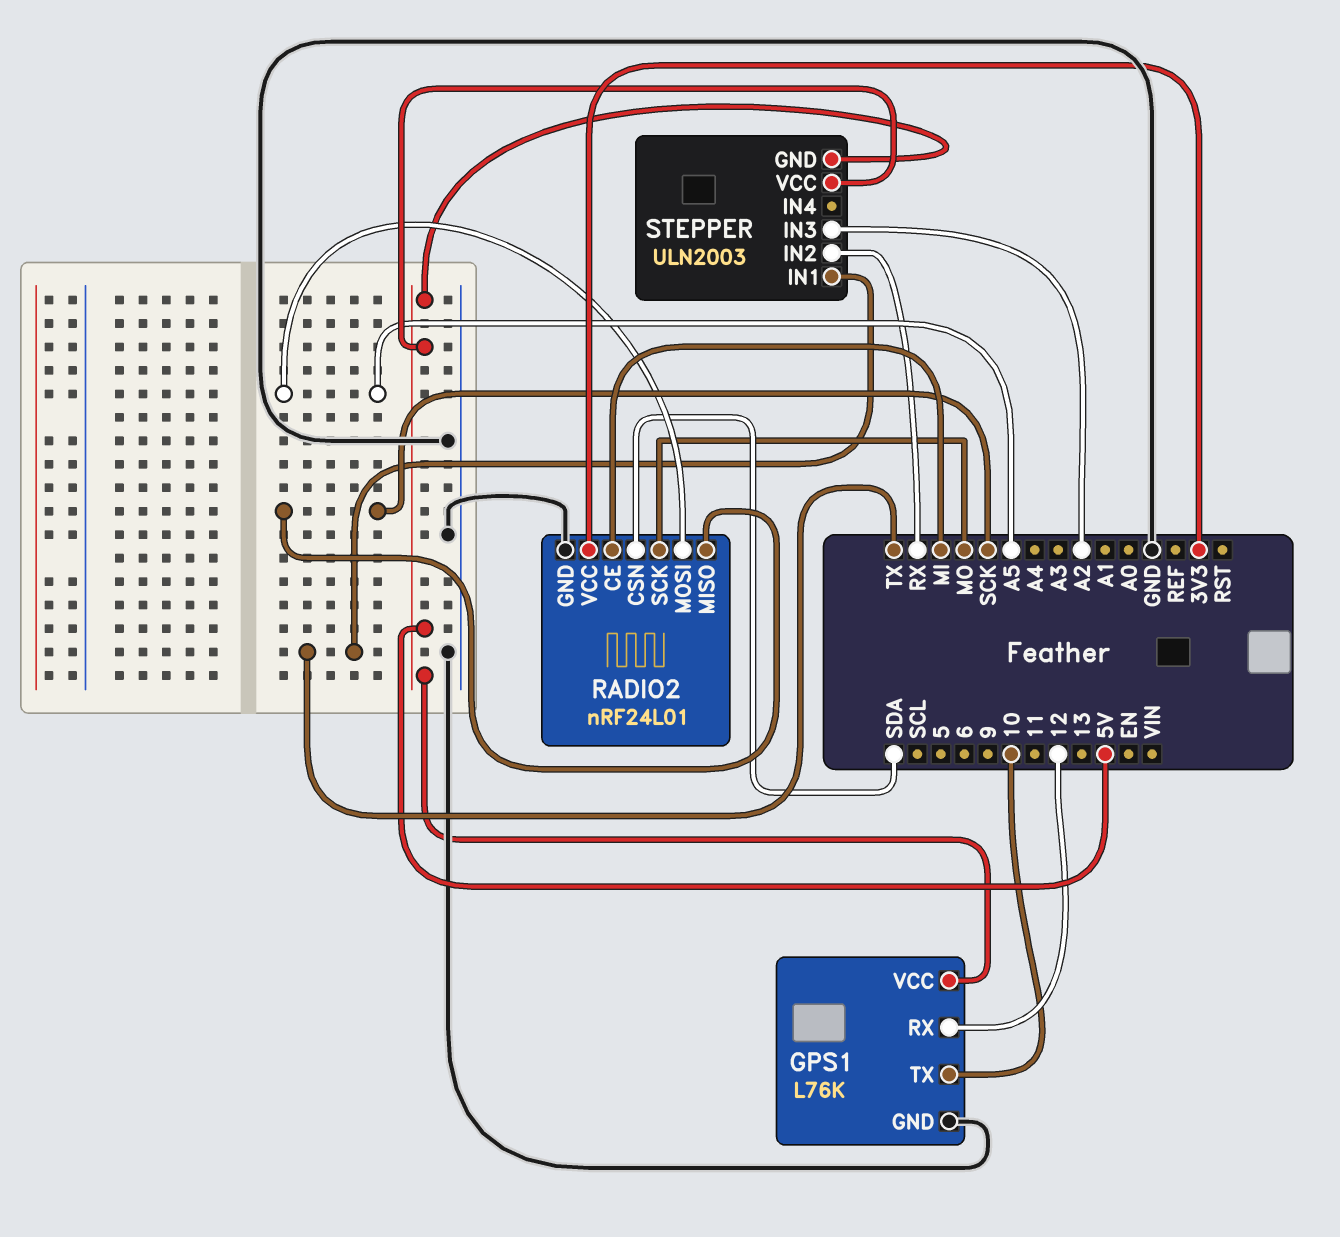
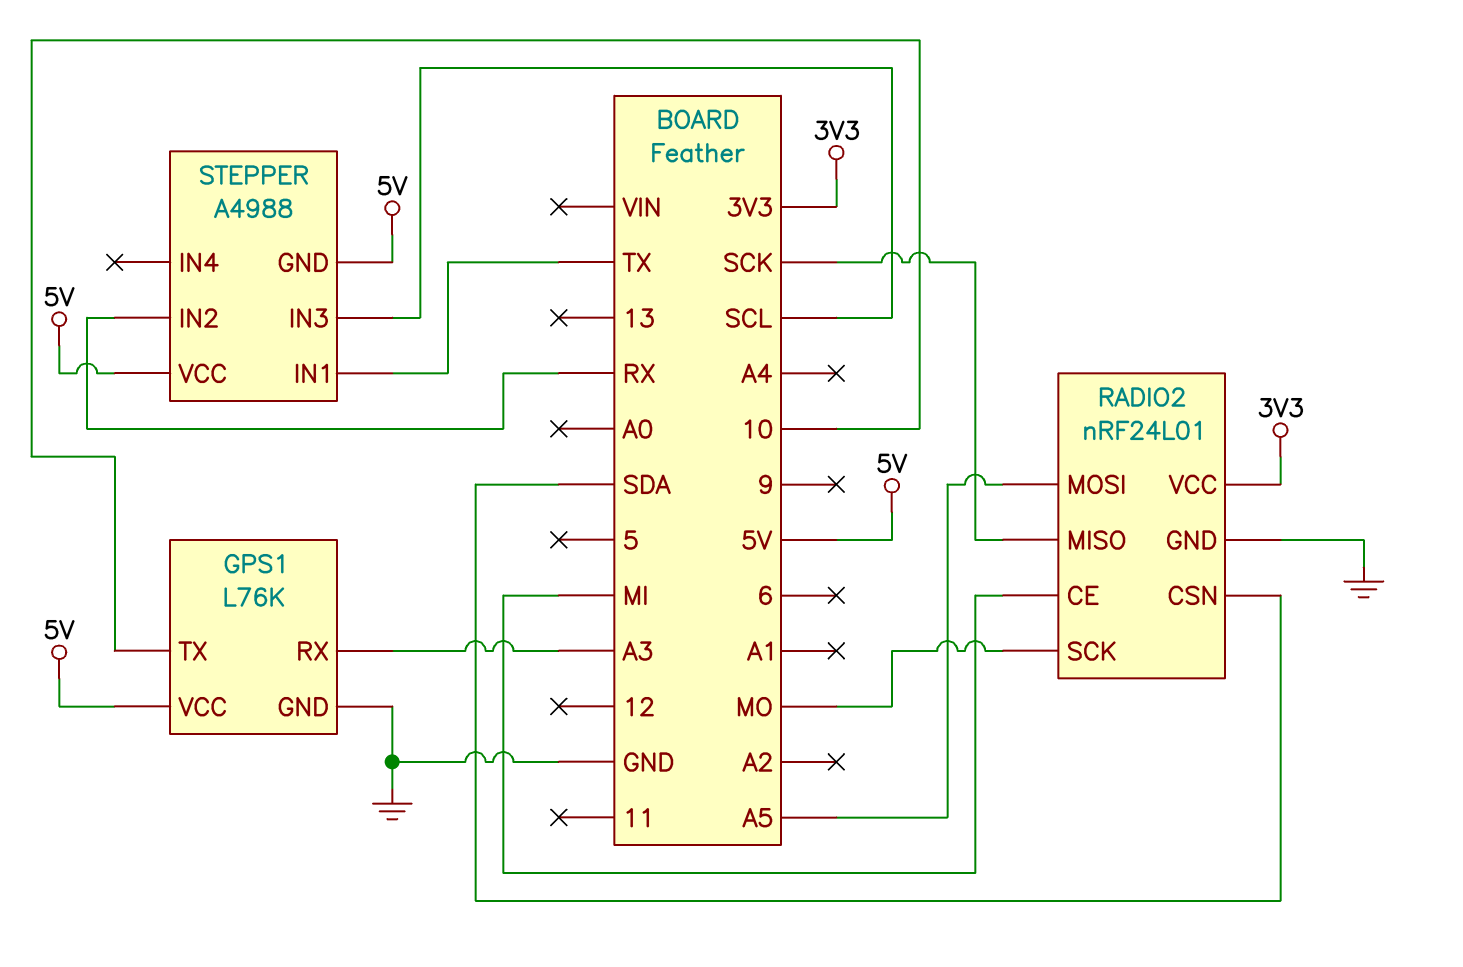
GPS1 pin RX: 12 -> A3
STEPPER: ULN2003 -> A4988
STEPPER pin IN3: A2 -> SCL

